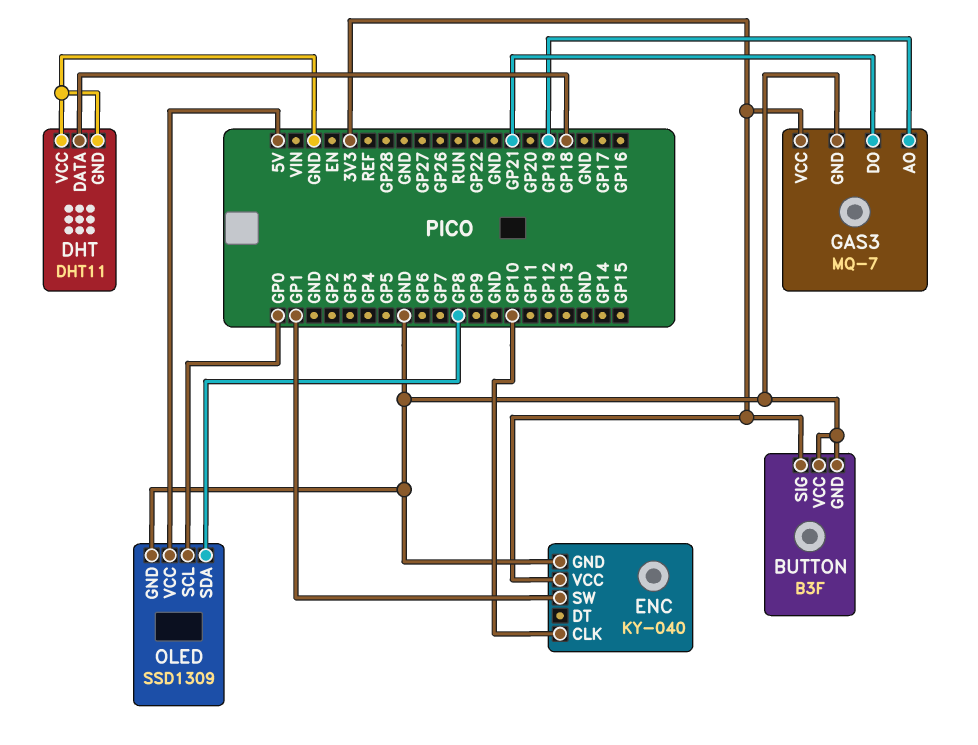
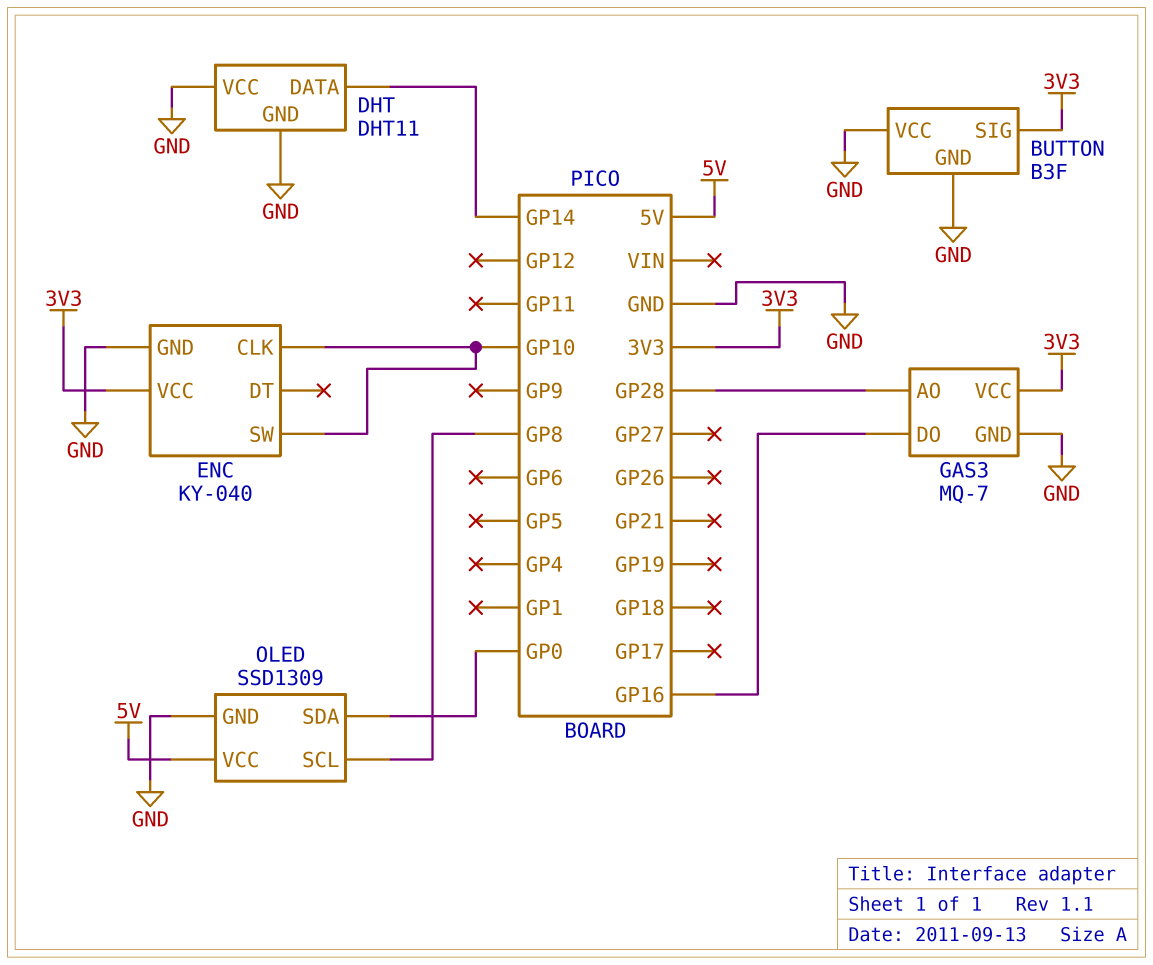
DHT pin DATA: GP18 -> GP14
ENC pin SW: GP1 -> GP10
GAS3 pin AO: GP19 -> GP28
GAS3 pin DO: GP21 -> GP16
OLED pin SCL: GP0 -> GP8
OLED pin SDA: GP8 -> GP0

